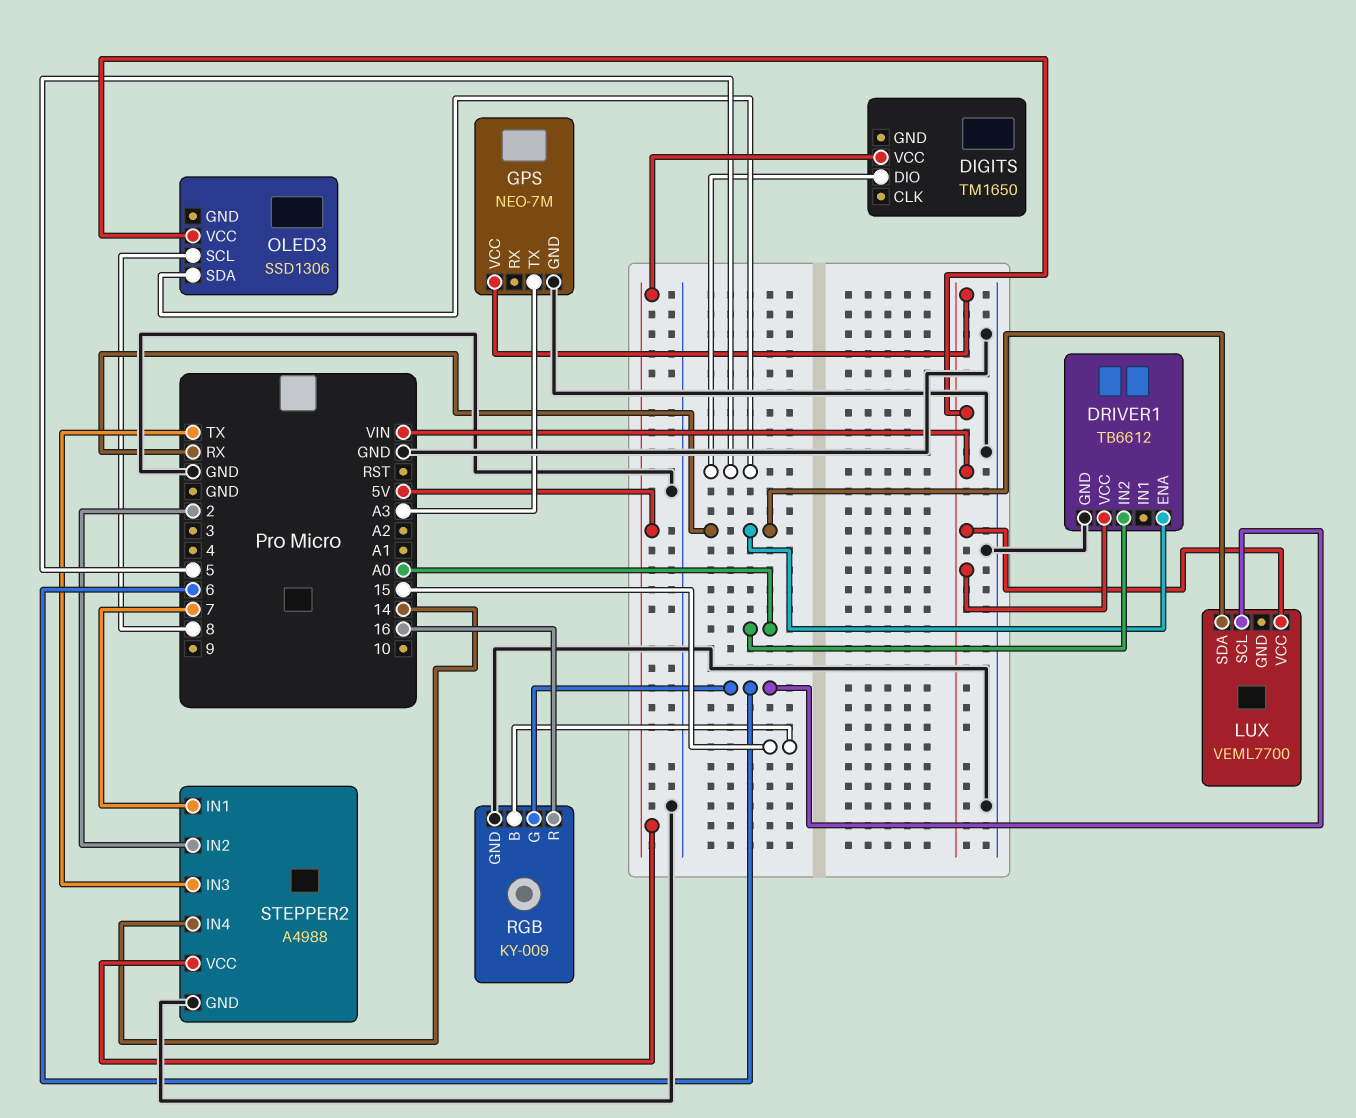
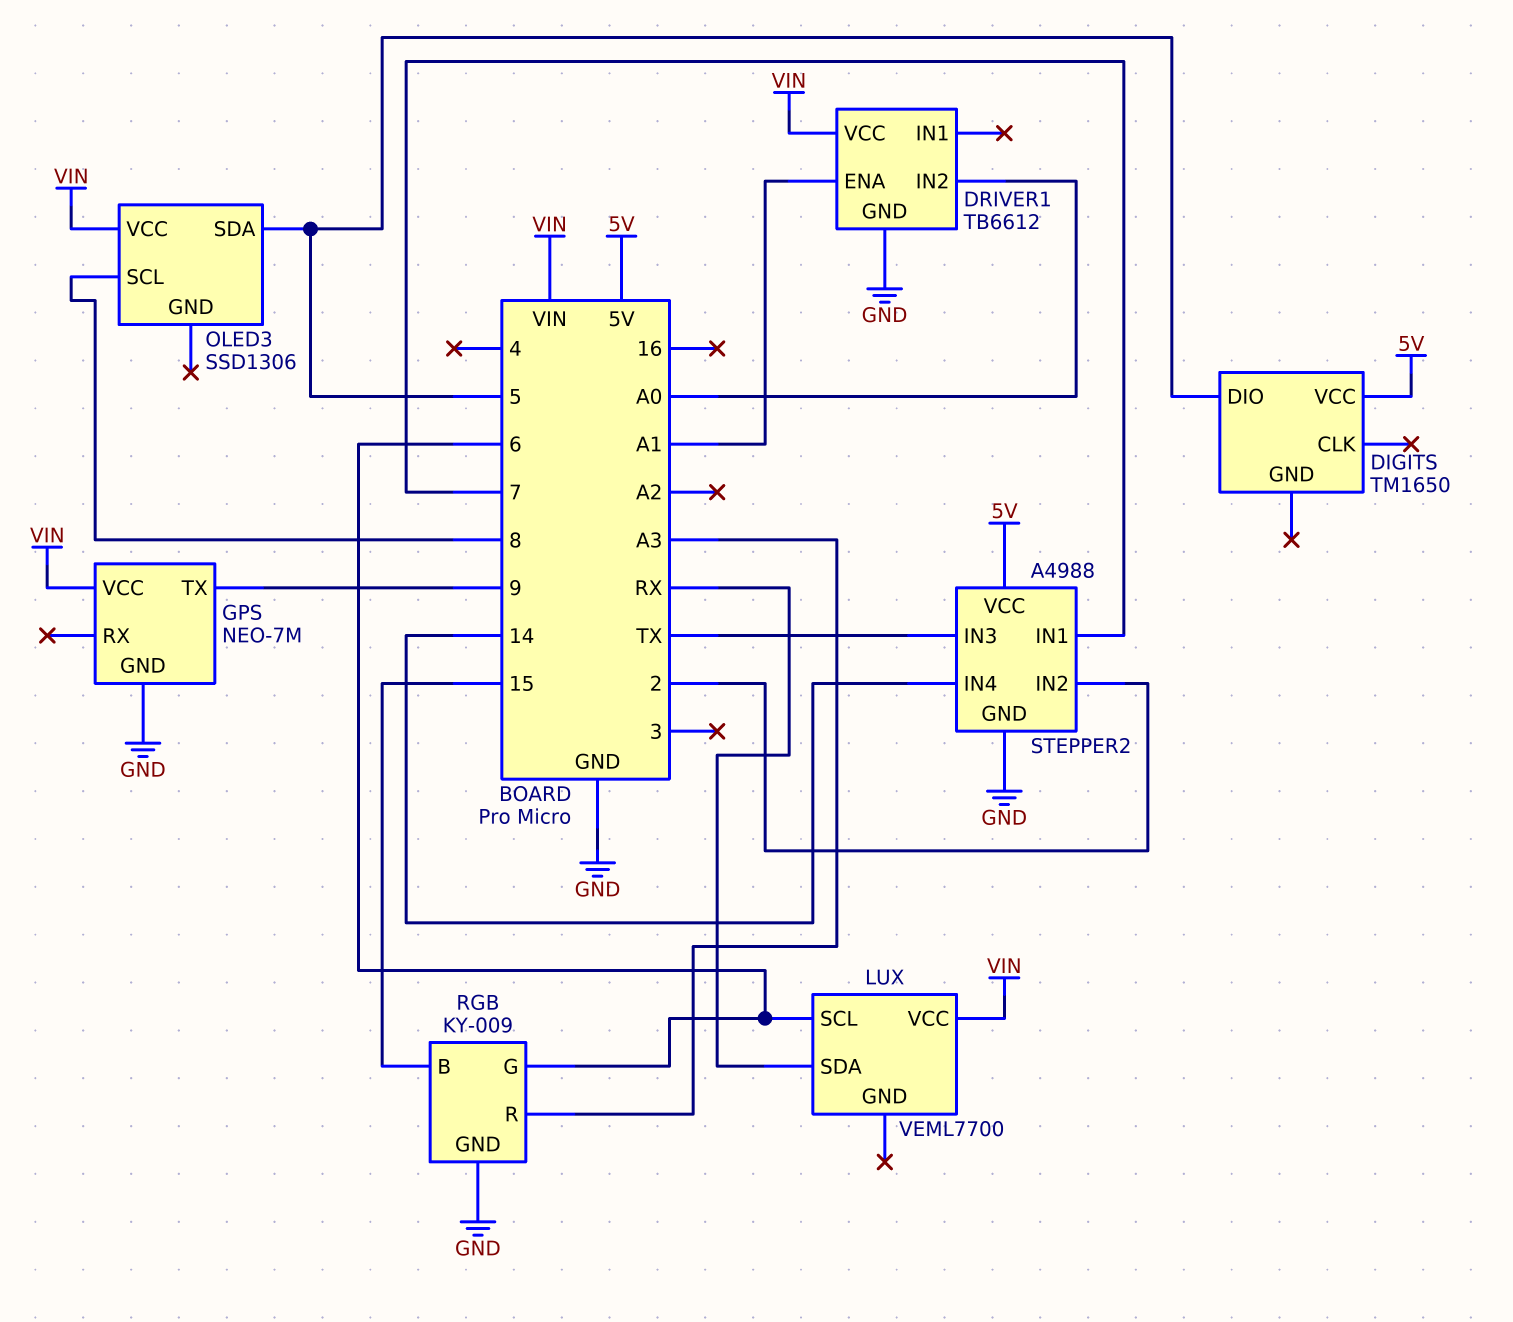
DRIVER1 pin ENA: RX -> A1
GPS pin TX: A3 -> 9
RGB pin R: 16 -> A3

